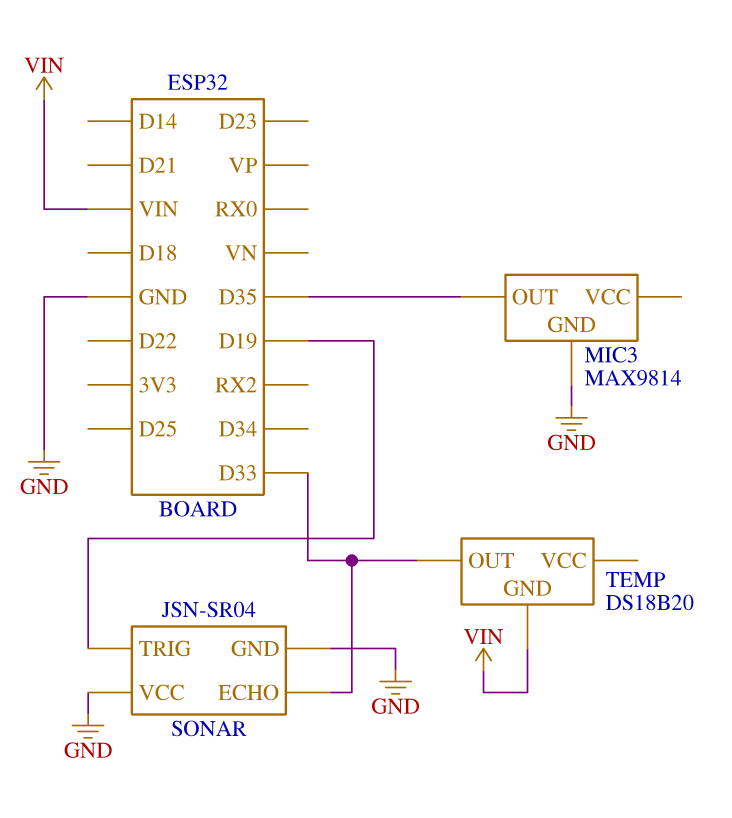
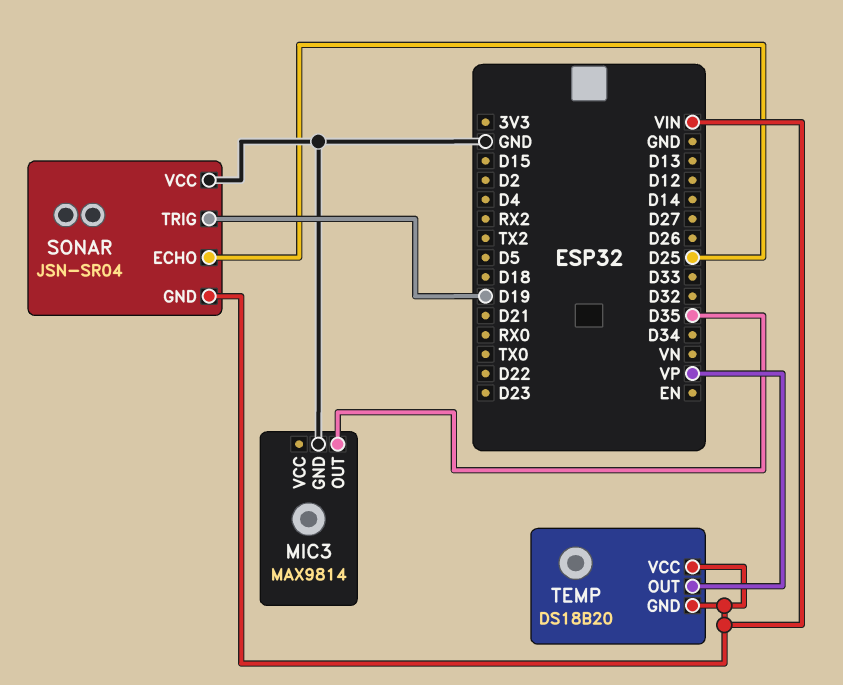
SONAR pin ECHO: D33 -> D25
SONAR pin GND: GND -> VIN
TEMP pin OUT: D33 -> VP
TEMP pin VCC: none -> VIN

